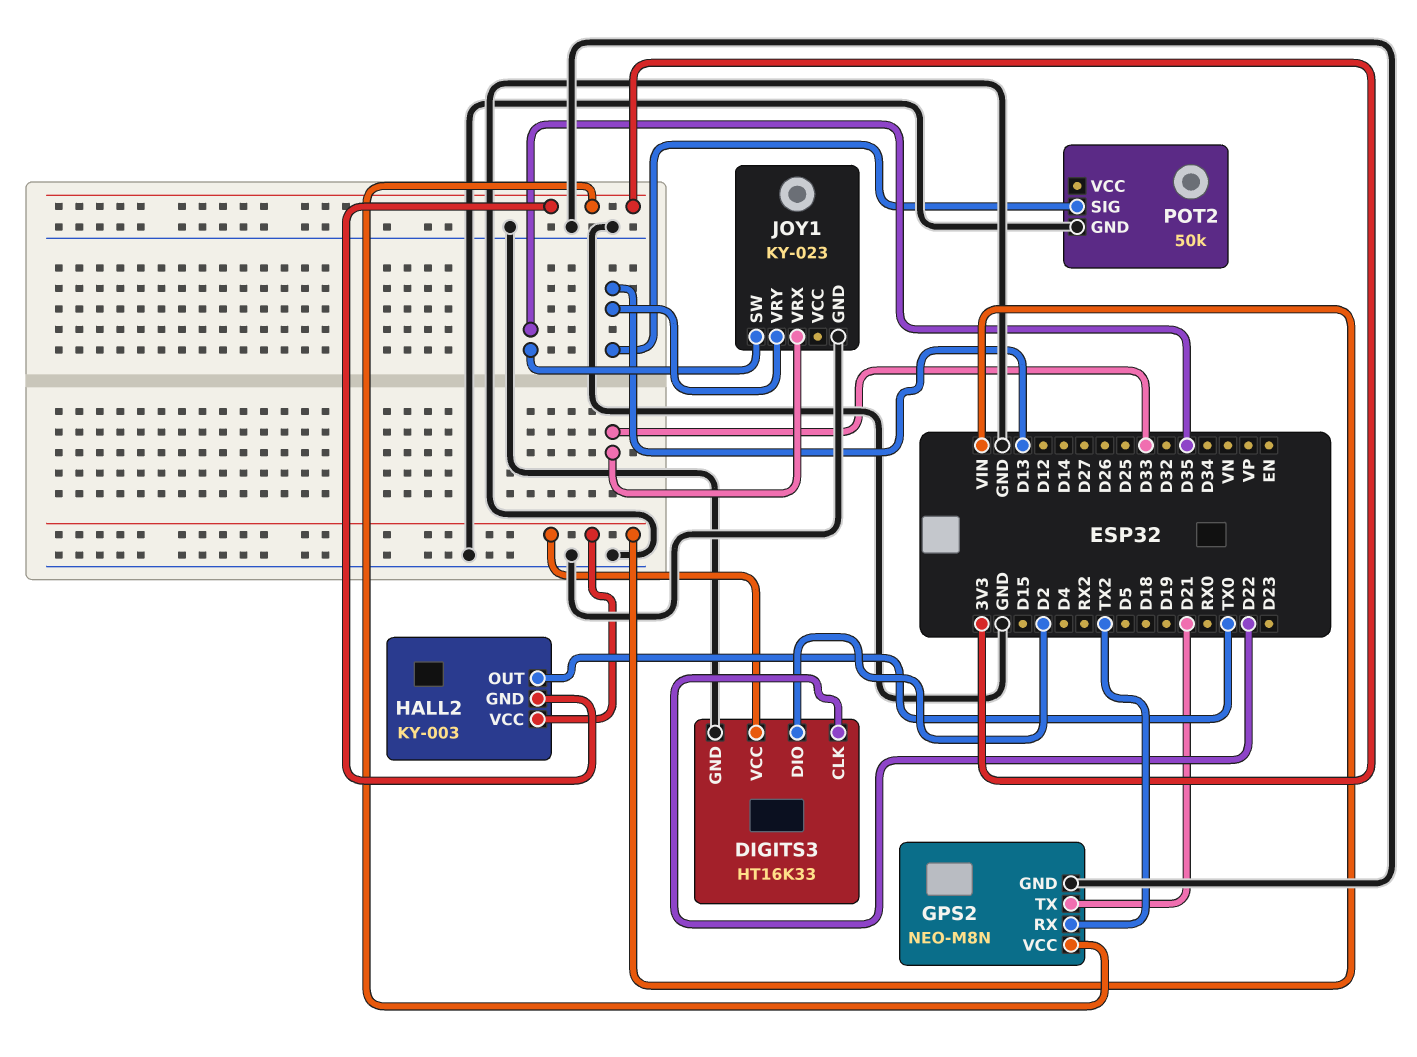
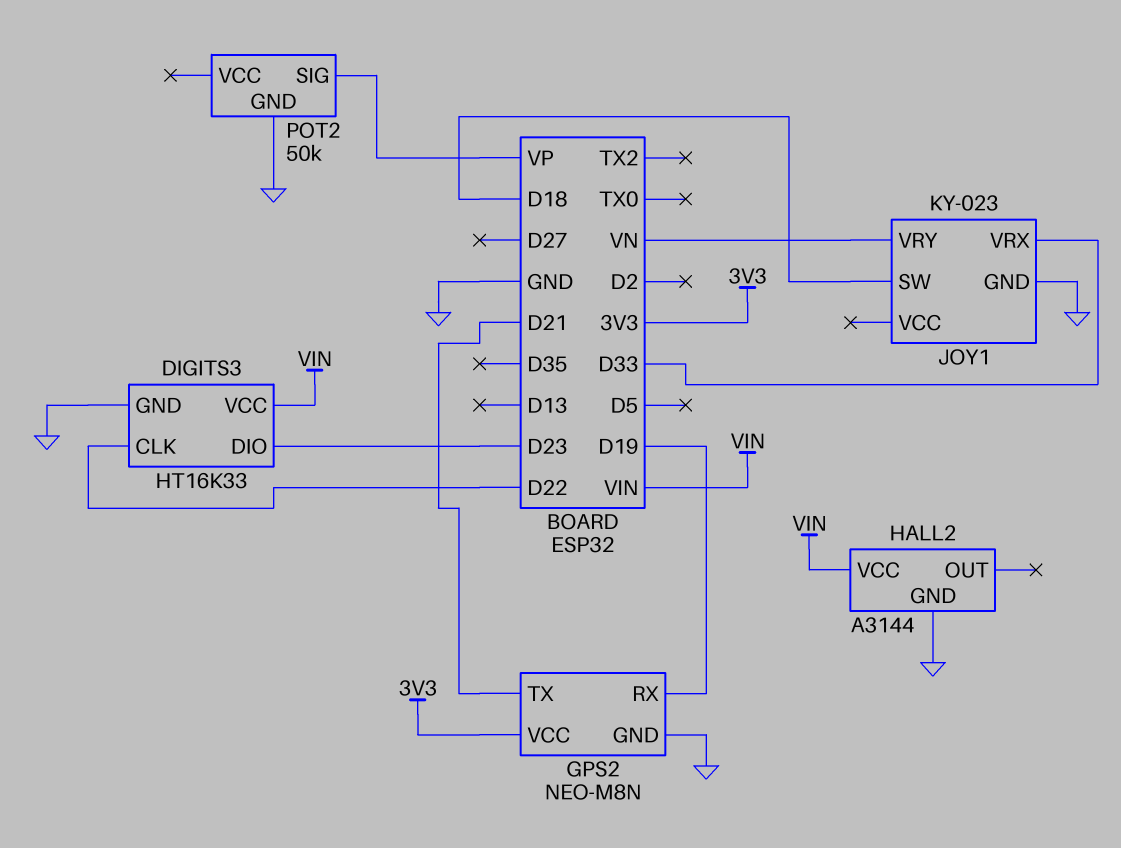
DIGITS3 pin DIO: D2 -> D23
GPS2 pin RX: TX2 -> D19
HALL2: KY-003 -> A3144
HALL2 pin GND: 3V3 -> GND
HALL2 pin OUT: TX0 -> none
JOY1 pin SW: D35 -> D18
JOY1 pin VRY: D13 -> VN
POT2 pin SIG: D13 -> VP

